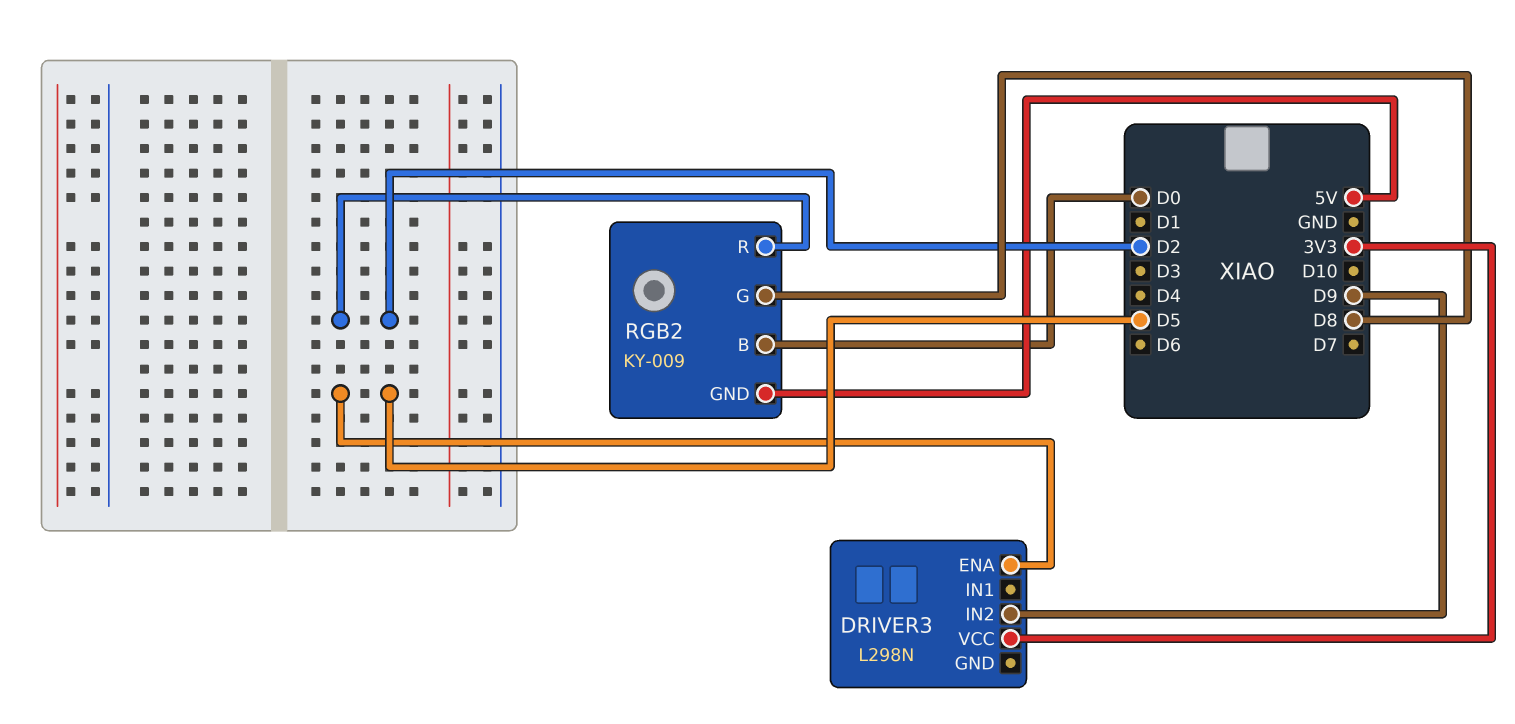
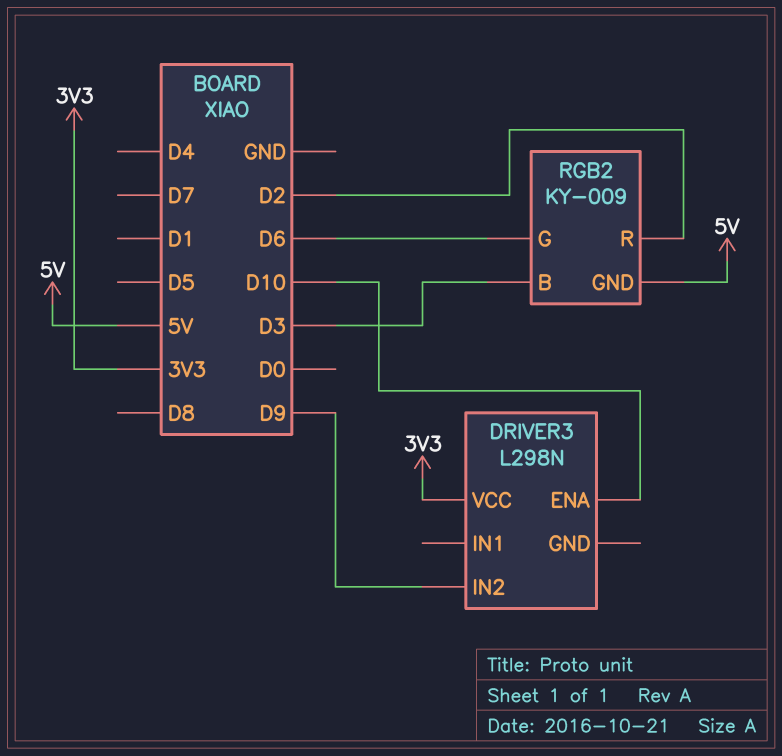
DRIVER3 pin ENA: D5 -> D10
RGB2 pin B: D0 -> D3
RGB2 pin G: D8 -> D6

